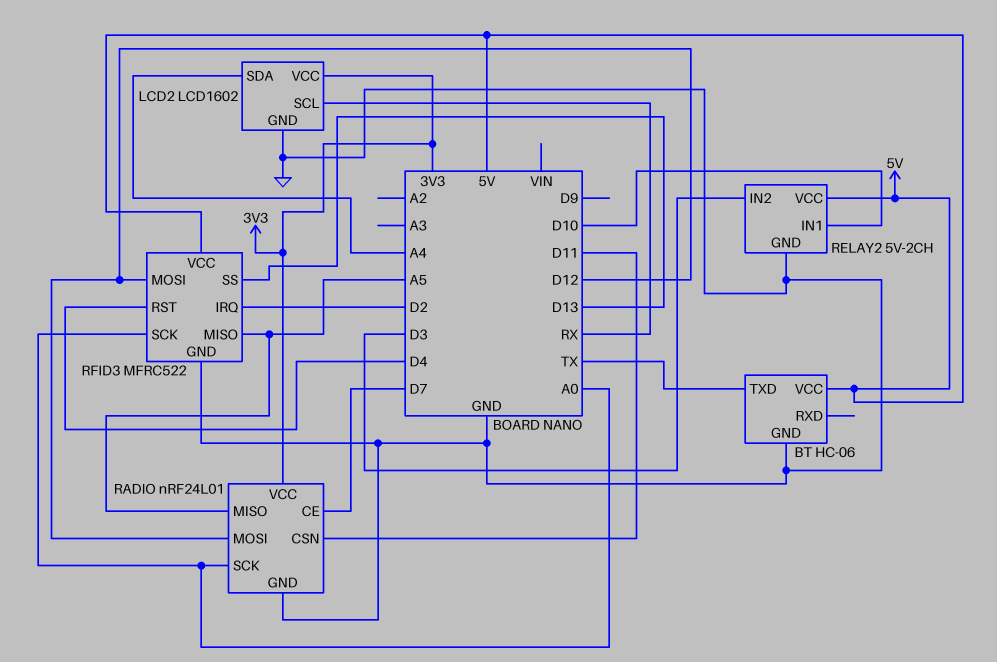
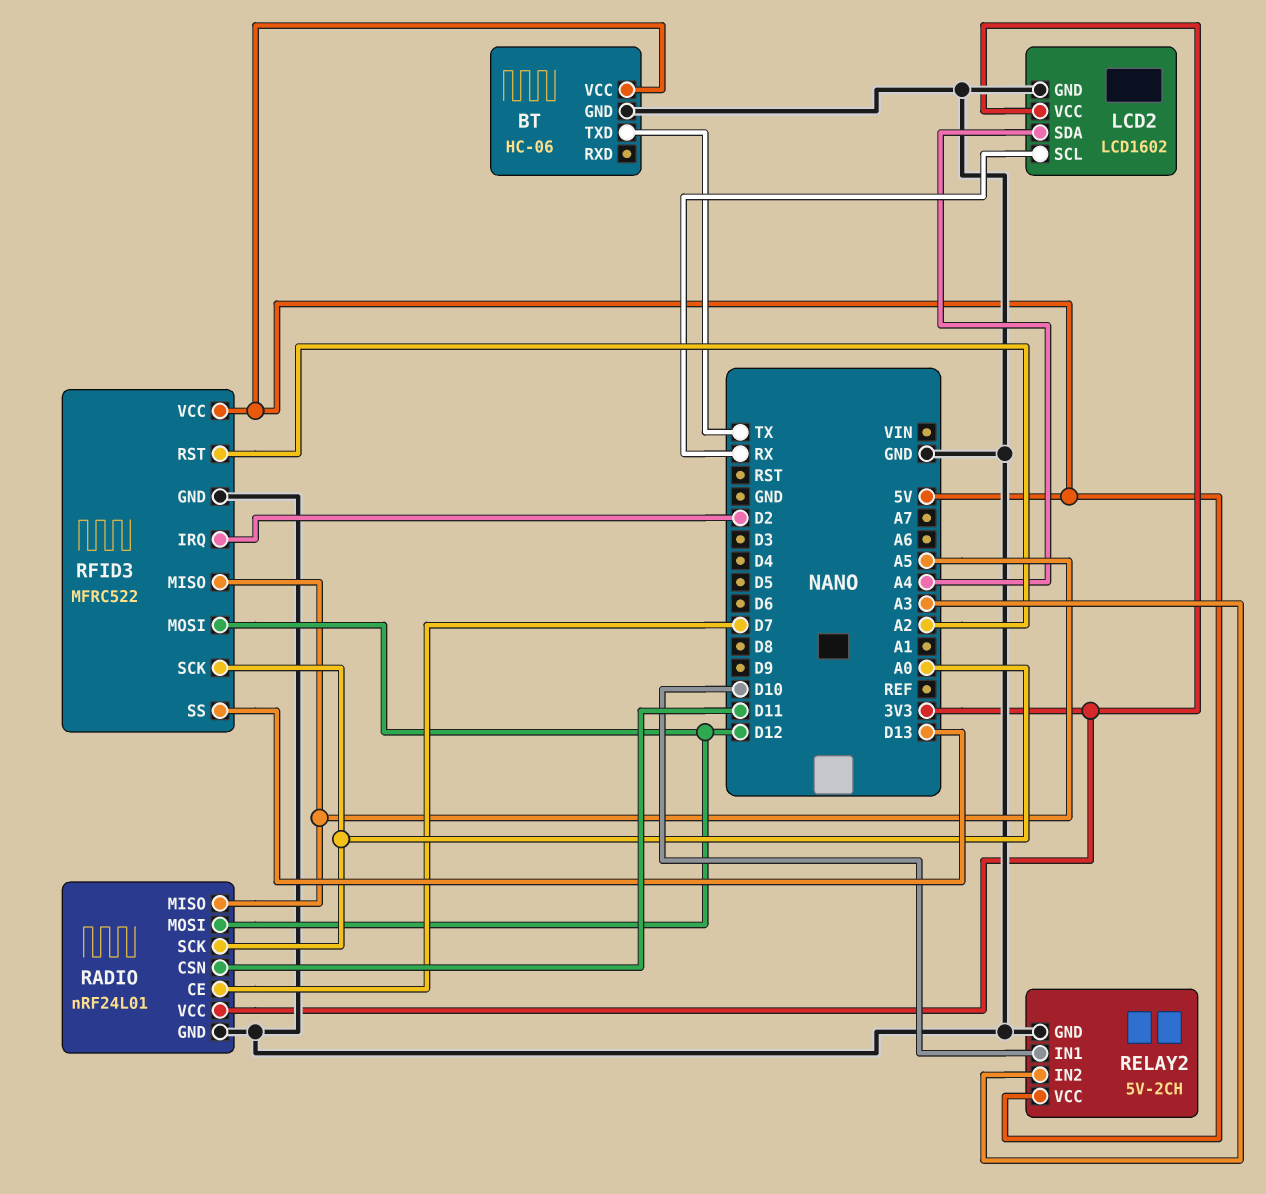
RELAY2 pin IN2: D3 -> A3
RFID3 pin RST: D4 -> A2

